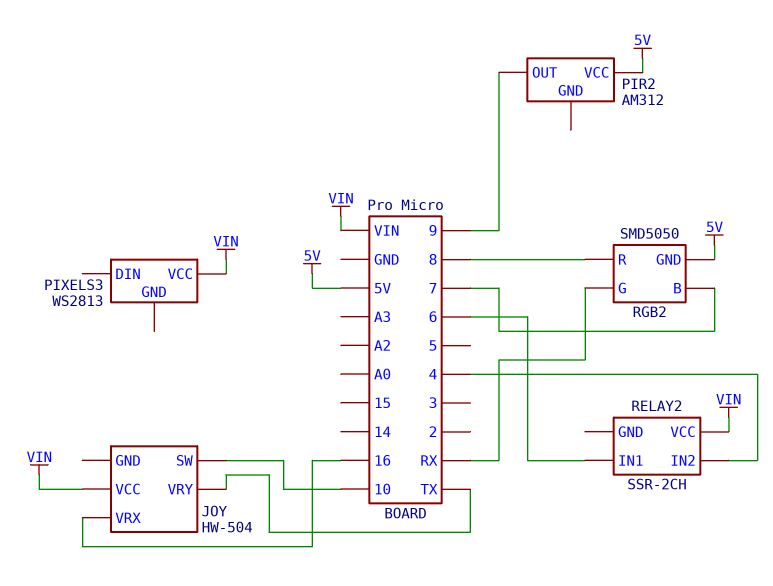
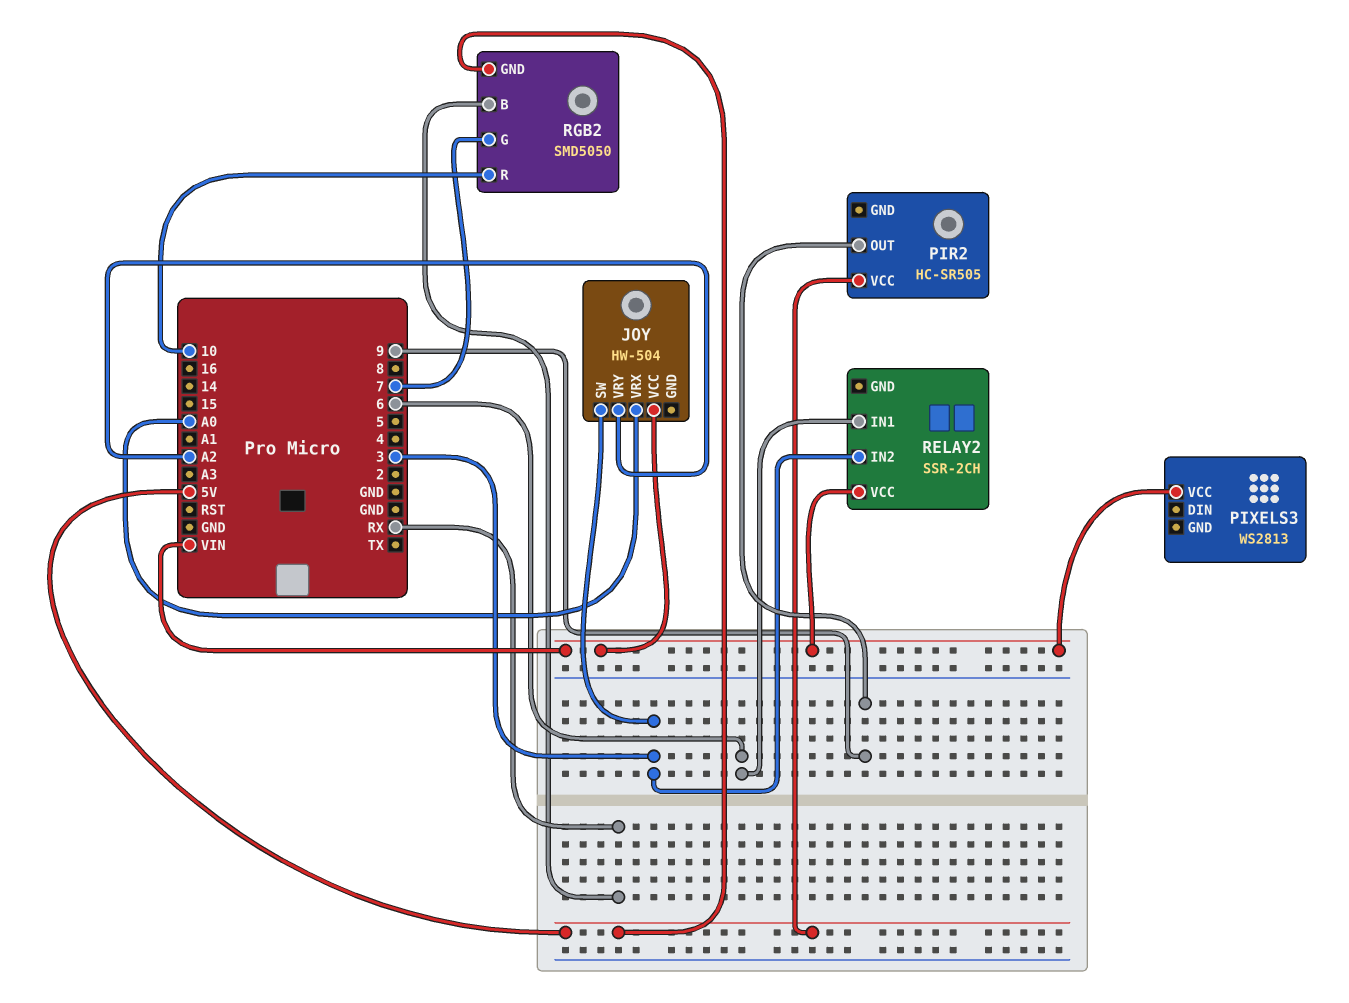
JOY pin SW: 10 -> 3
JOY pin VRX: 16 -> A0
JOY pin VRY: TX -> A2
PIR2: AM312 -> HC-SR505
RELAY2 pin IN2: 4 -> 3
RGB2 pin B: 7 -> RX
RGB2 pin G: RX -> 7
RGB2 pin R: 8 -> 10

